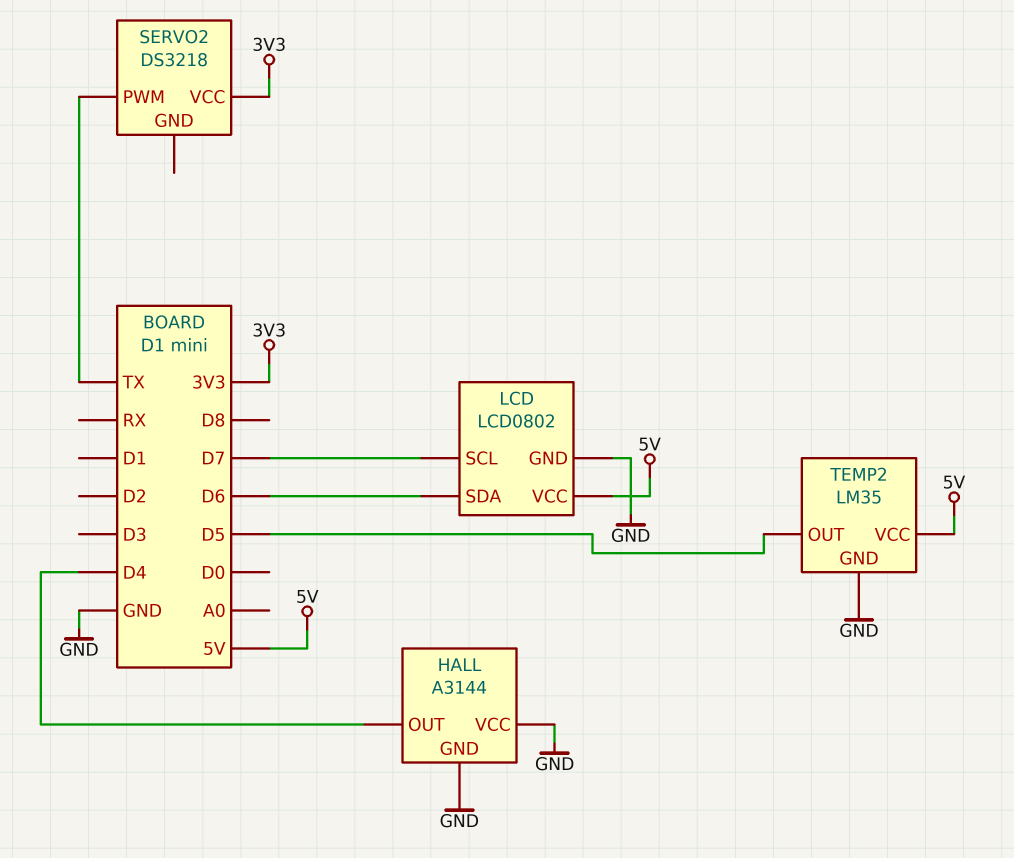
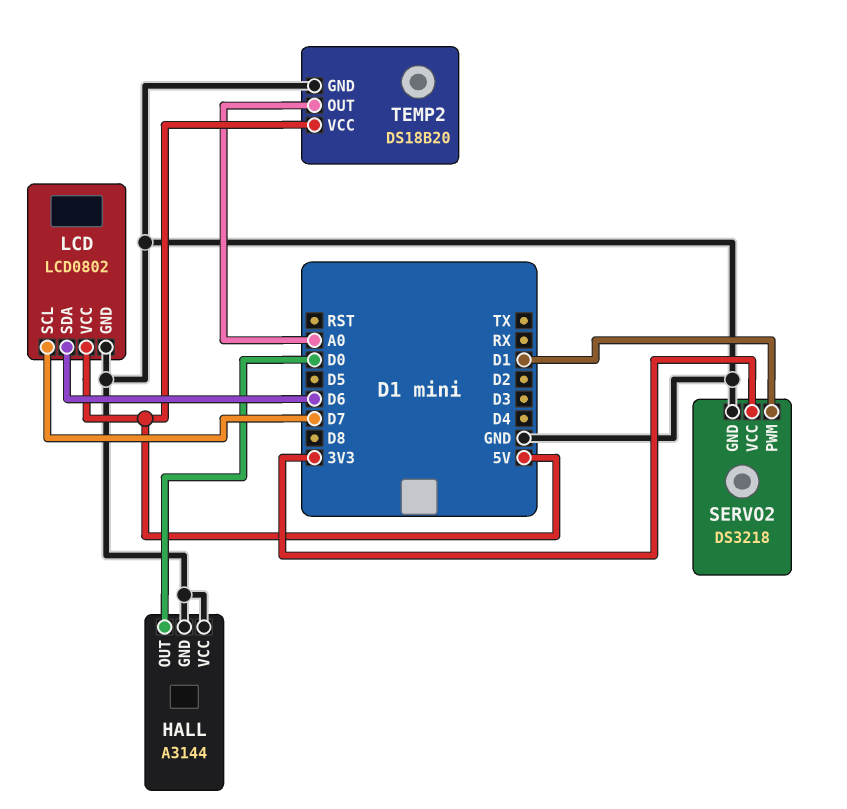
HALL pin OUT: D4 -> D0
SERVO2 pin GND: none -> GND
SERVO2 pin PWM: TX -> D1
TEMP2: LM35 -> DS18B20
TEMP2 pin OUT: D5 -> A0

